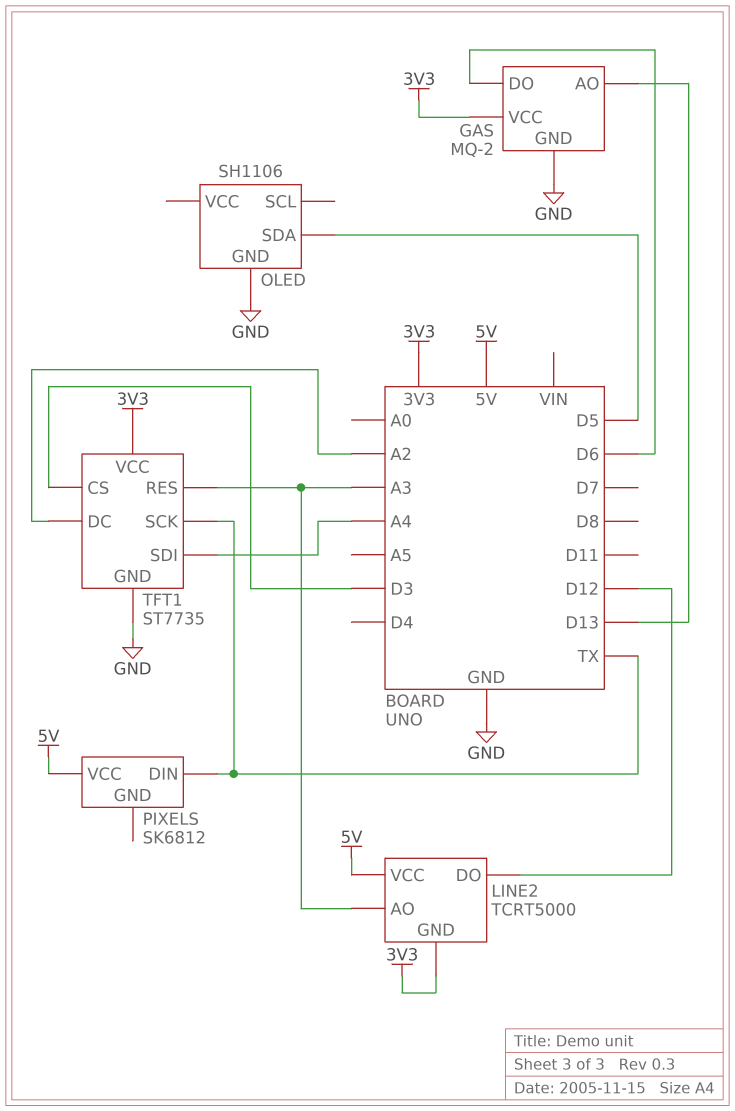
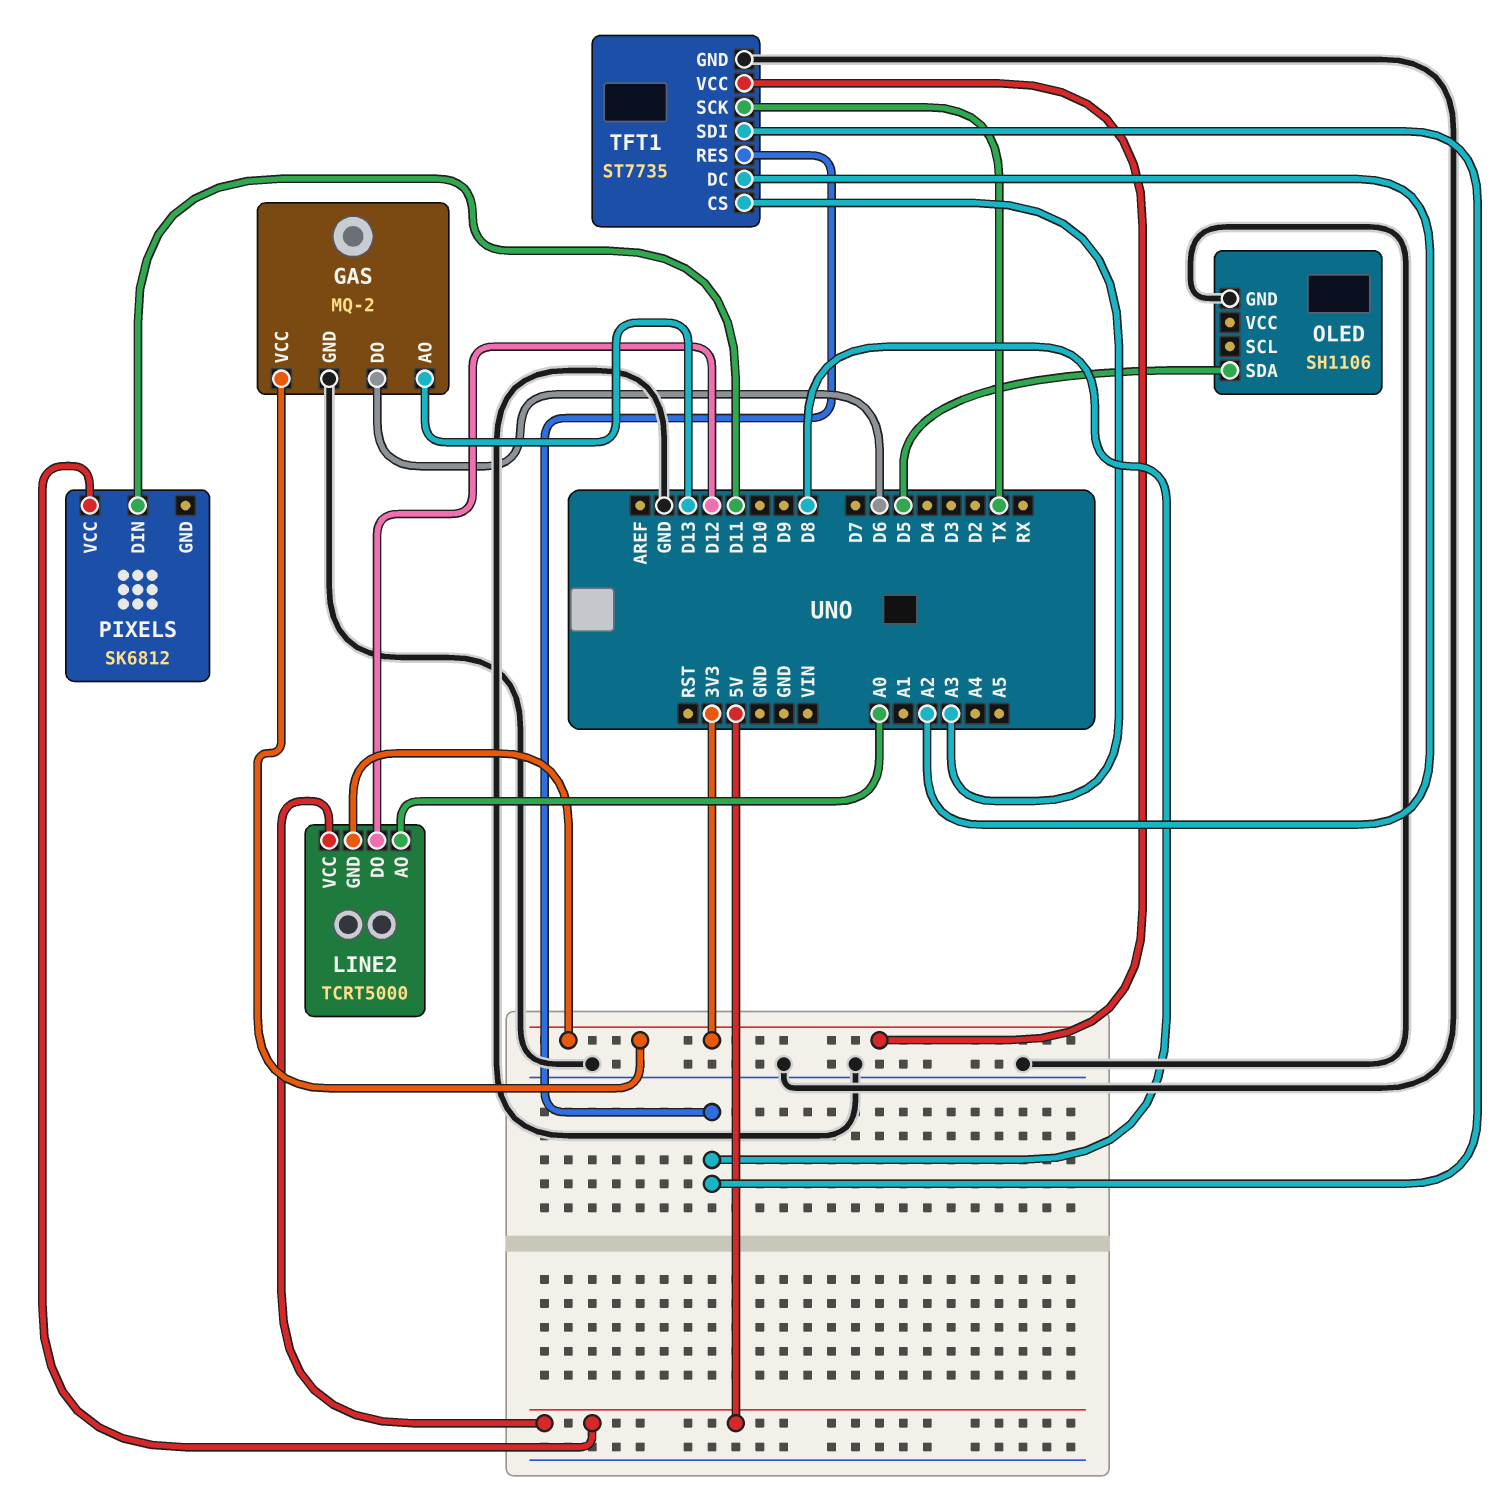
LINE2 pin AO: A3 -> A0
PIXELS pin DIN: TX -> D11
TFT1 pin CS: D3 -> A3
TFT1 pin RES: A3 -> D8
TFT1 pin SDI: A4 -> D8

